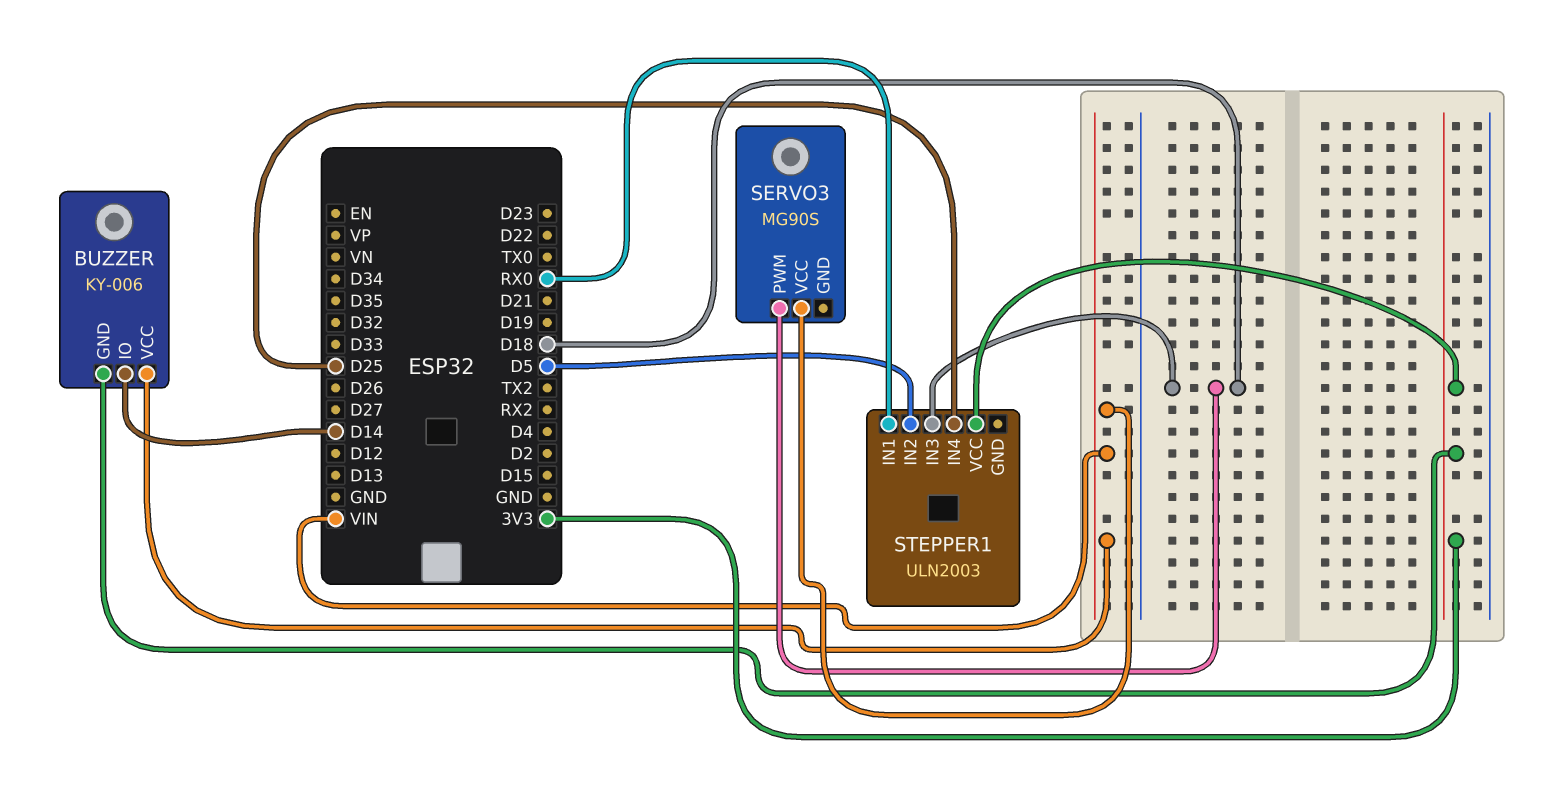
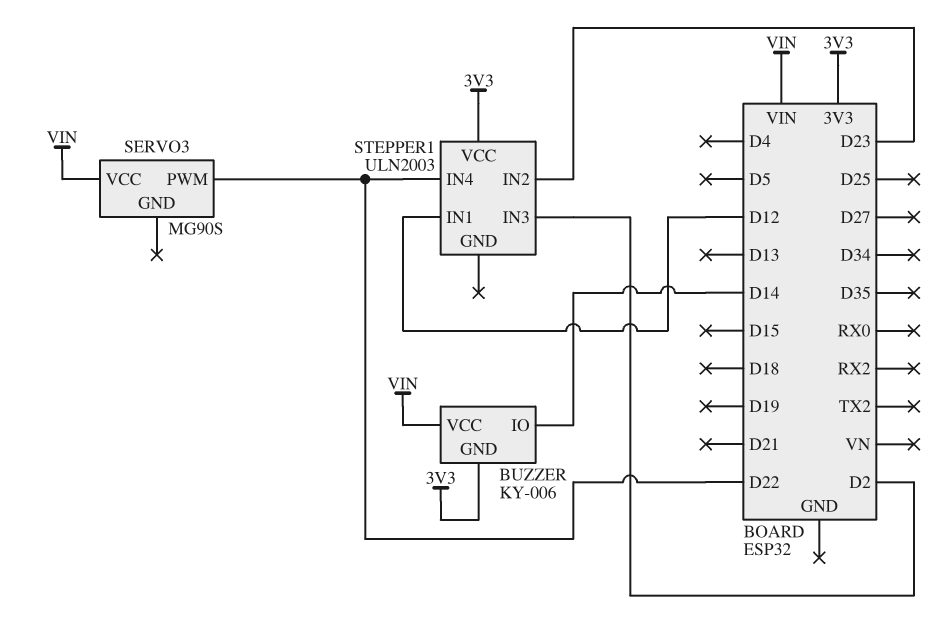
SERVO3 pin PWM: D18 -> D22
STEPPER1 pin IN1: RX0 -> D12
STEPPER1 pin IN2: D5 -> D23
STEPPER1 pin IN3: D18 -> D2
STEPPER1 pin IN4: D25 -> D22

